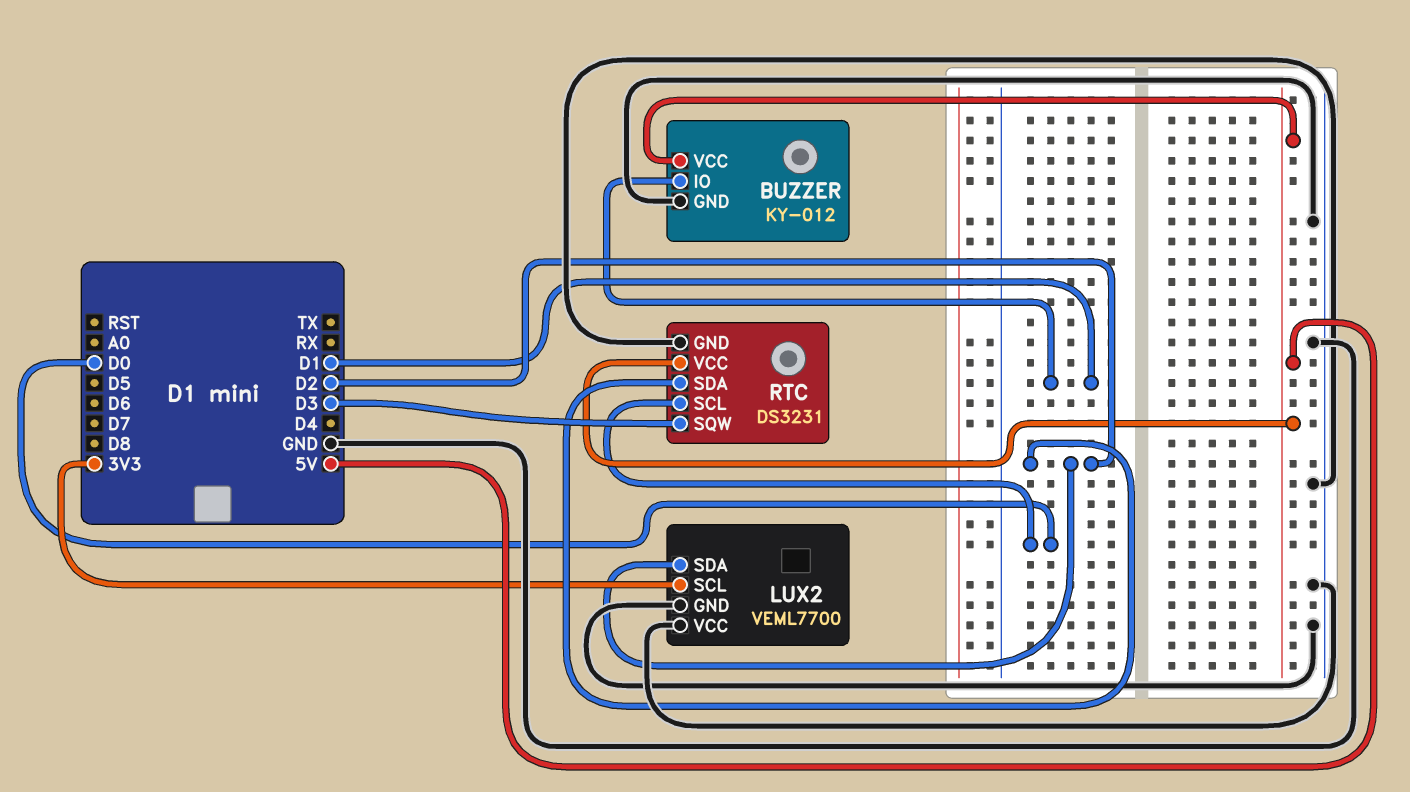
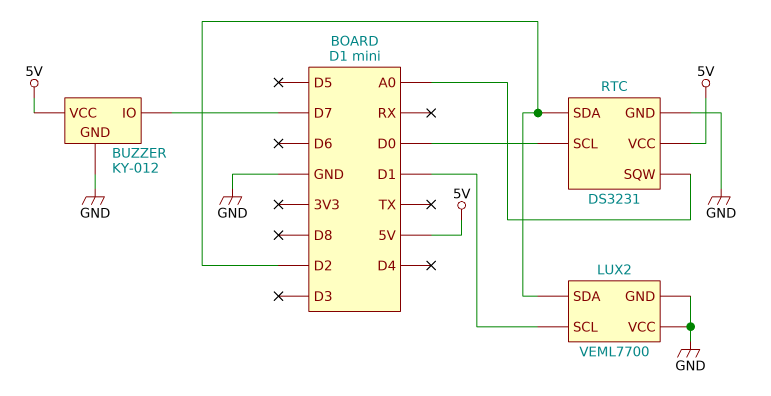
BUZZER pin IO: D1 -> D7
LUX2 pin SCL: 3V3 -> D1
RTC pin SQW: D3 -> A0

